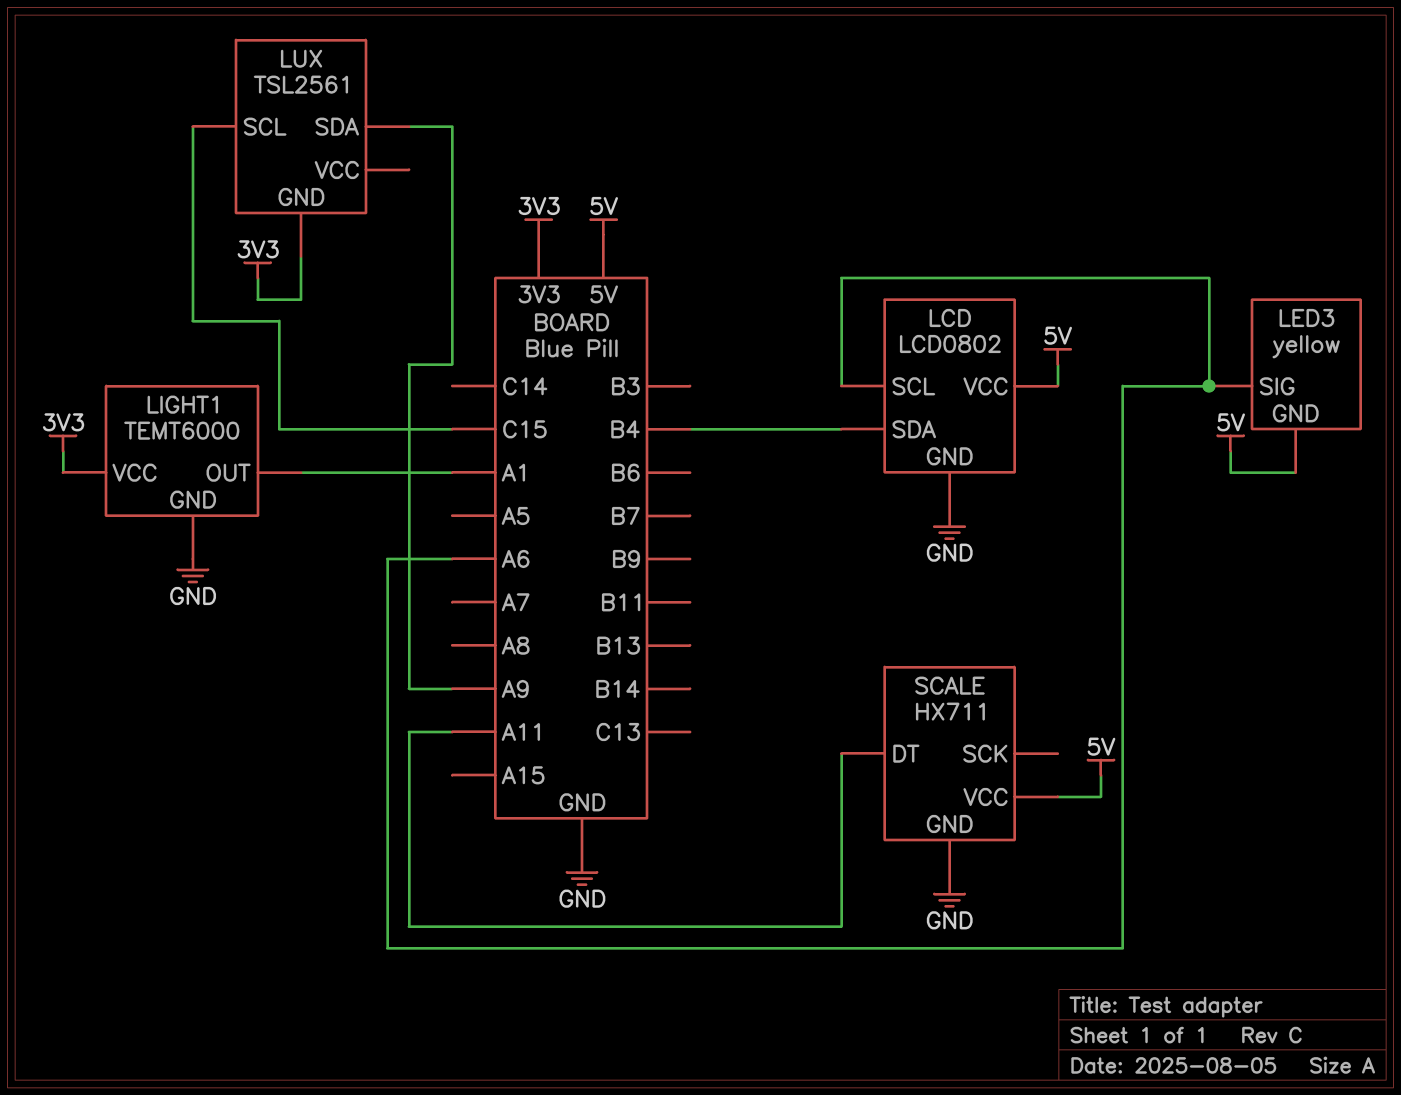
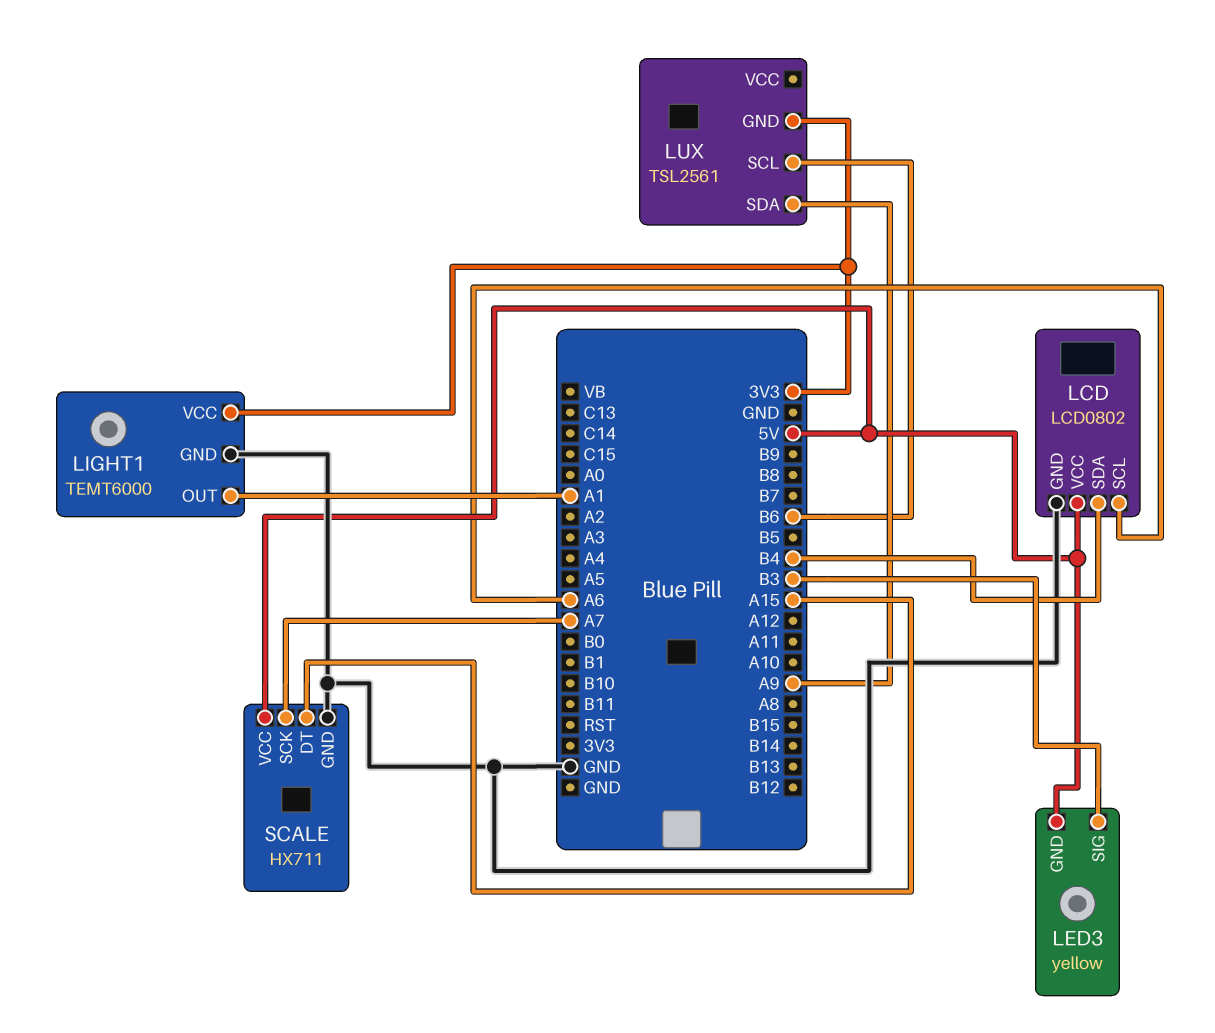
LED3 pin SIG: A6 -> B3
LUX pin SCL: C15 -> B6
SCALE pin DT: A11 -> A15
SCALE pin SCK: none -> A7

